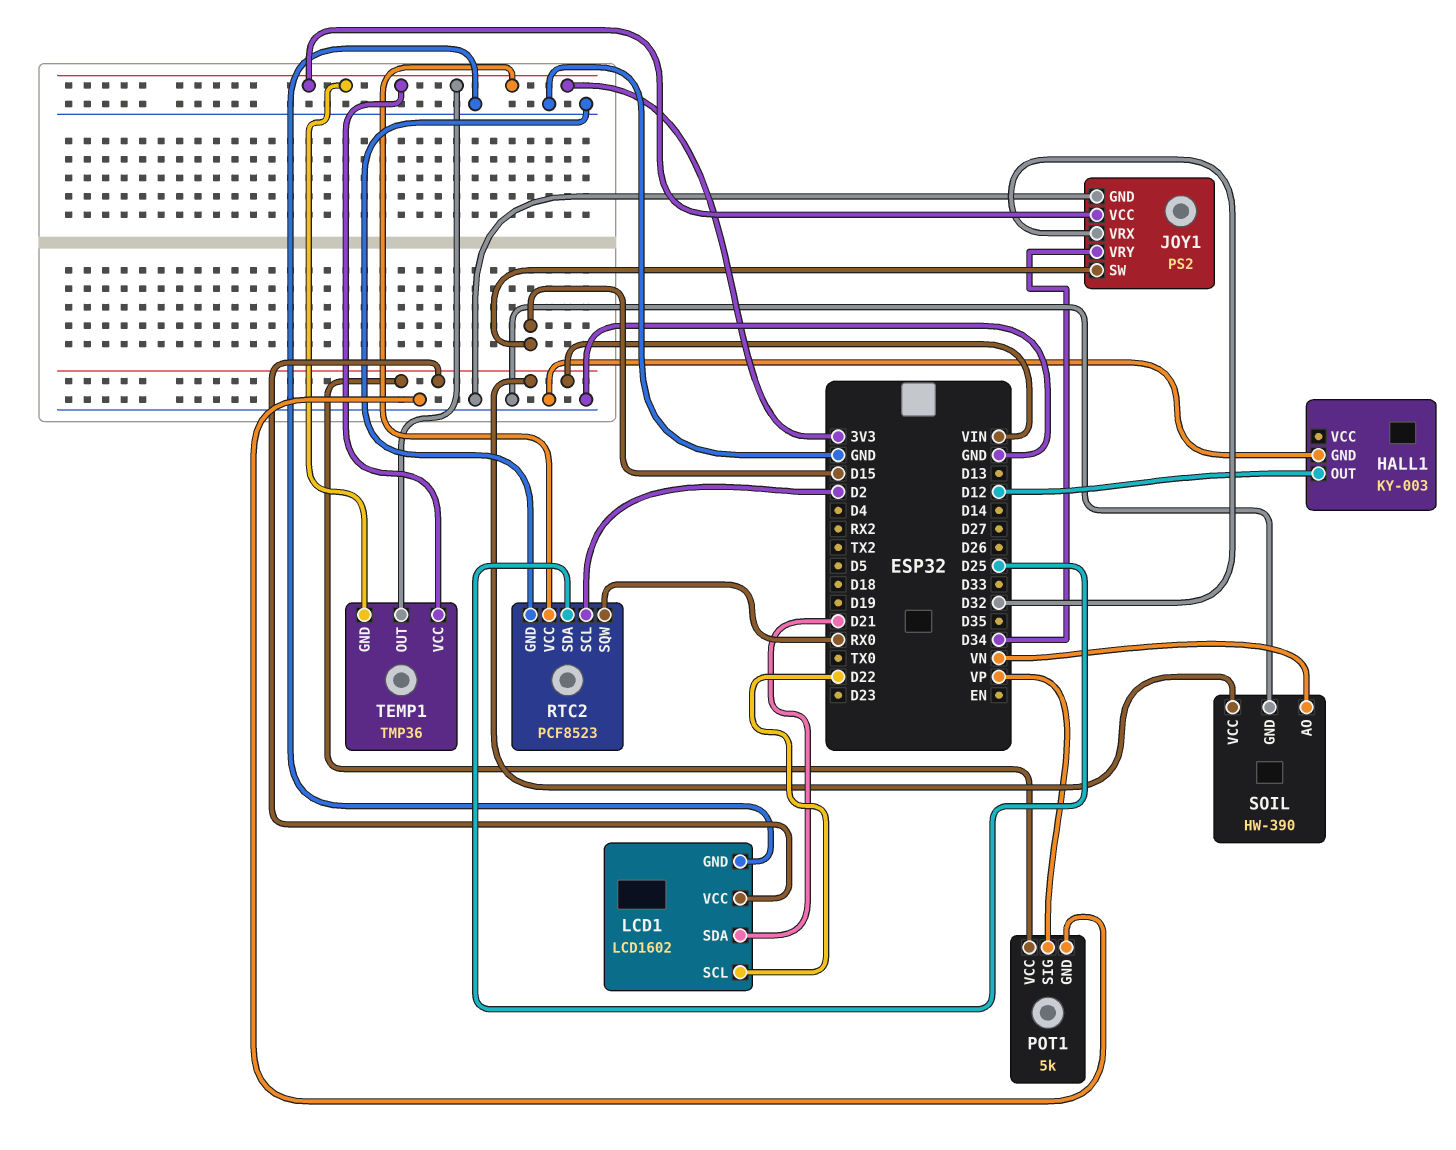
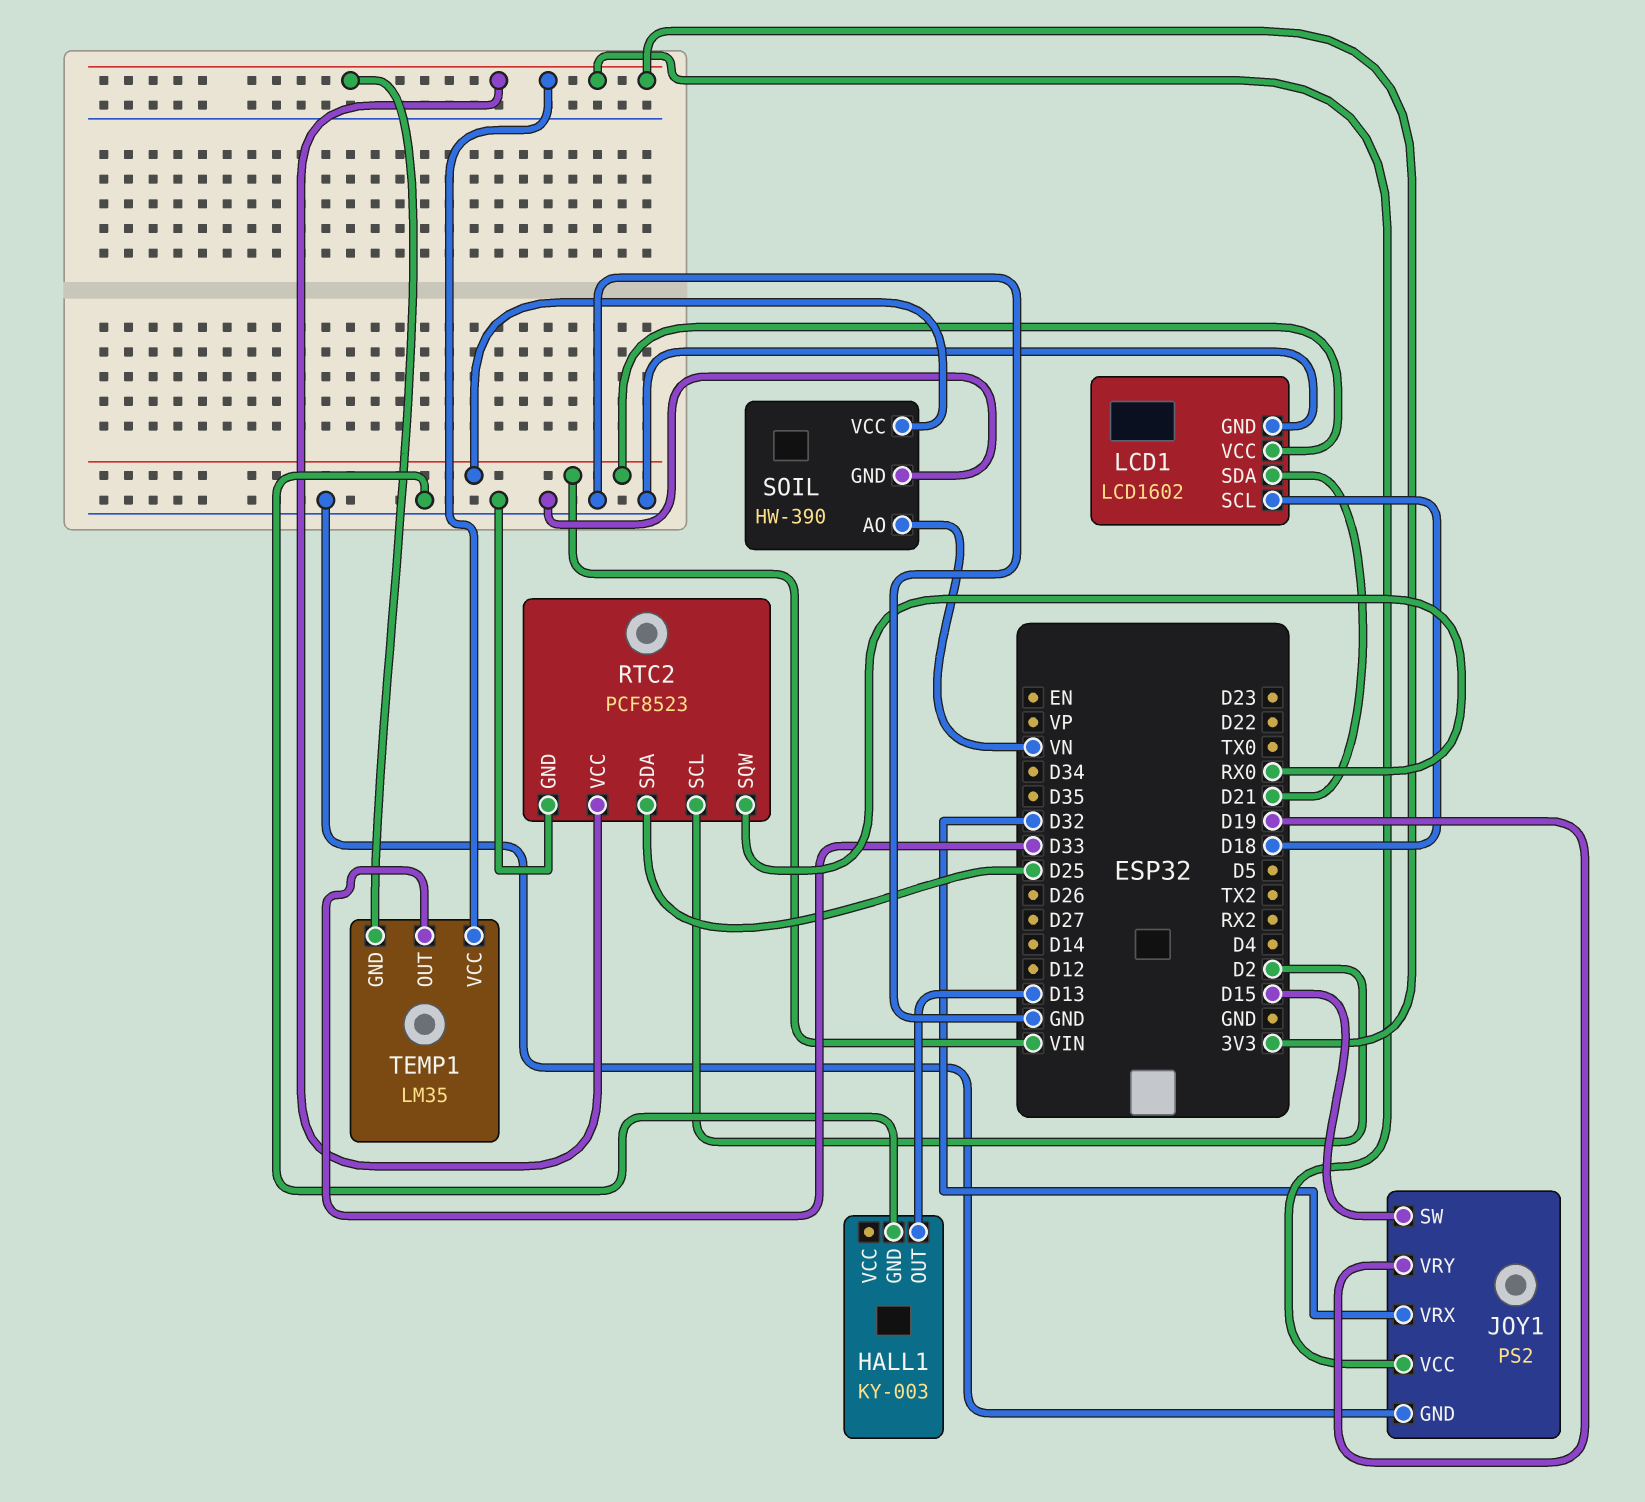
HALL1 pin OUT: D12 -> D13
JOY1 pin VRY: D34 -> D19
LCD1 pin SCL: D22 -> D18
POT1: 5k -> none
POT1 pin GND: GND -> none
POT1 pin SIG: VP -> none
POT1 pin VCC: VIN -> none
TEMP1: TMP36 -> LM35
TEMP1 pin OUT: 3V3 -> D33

